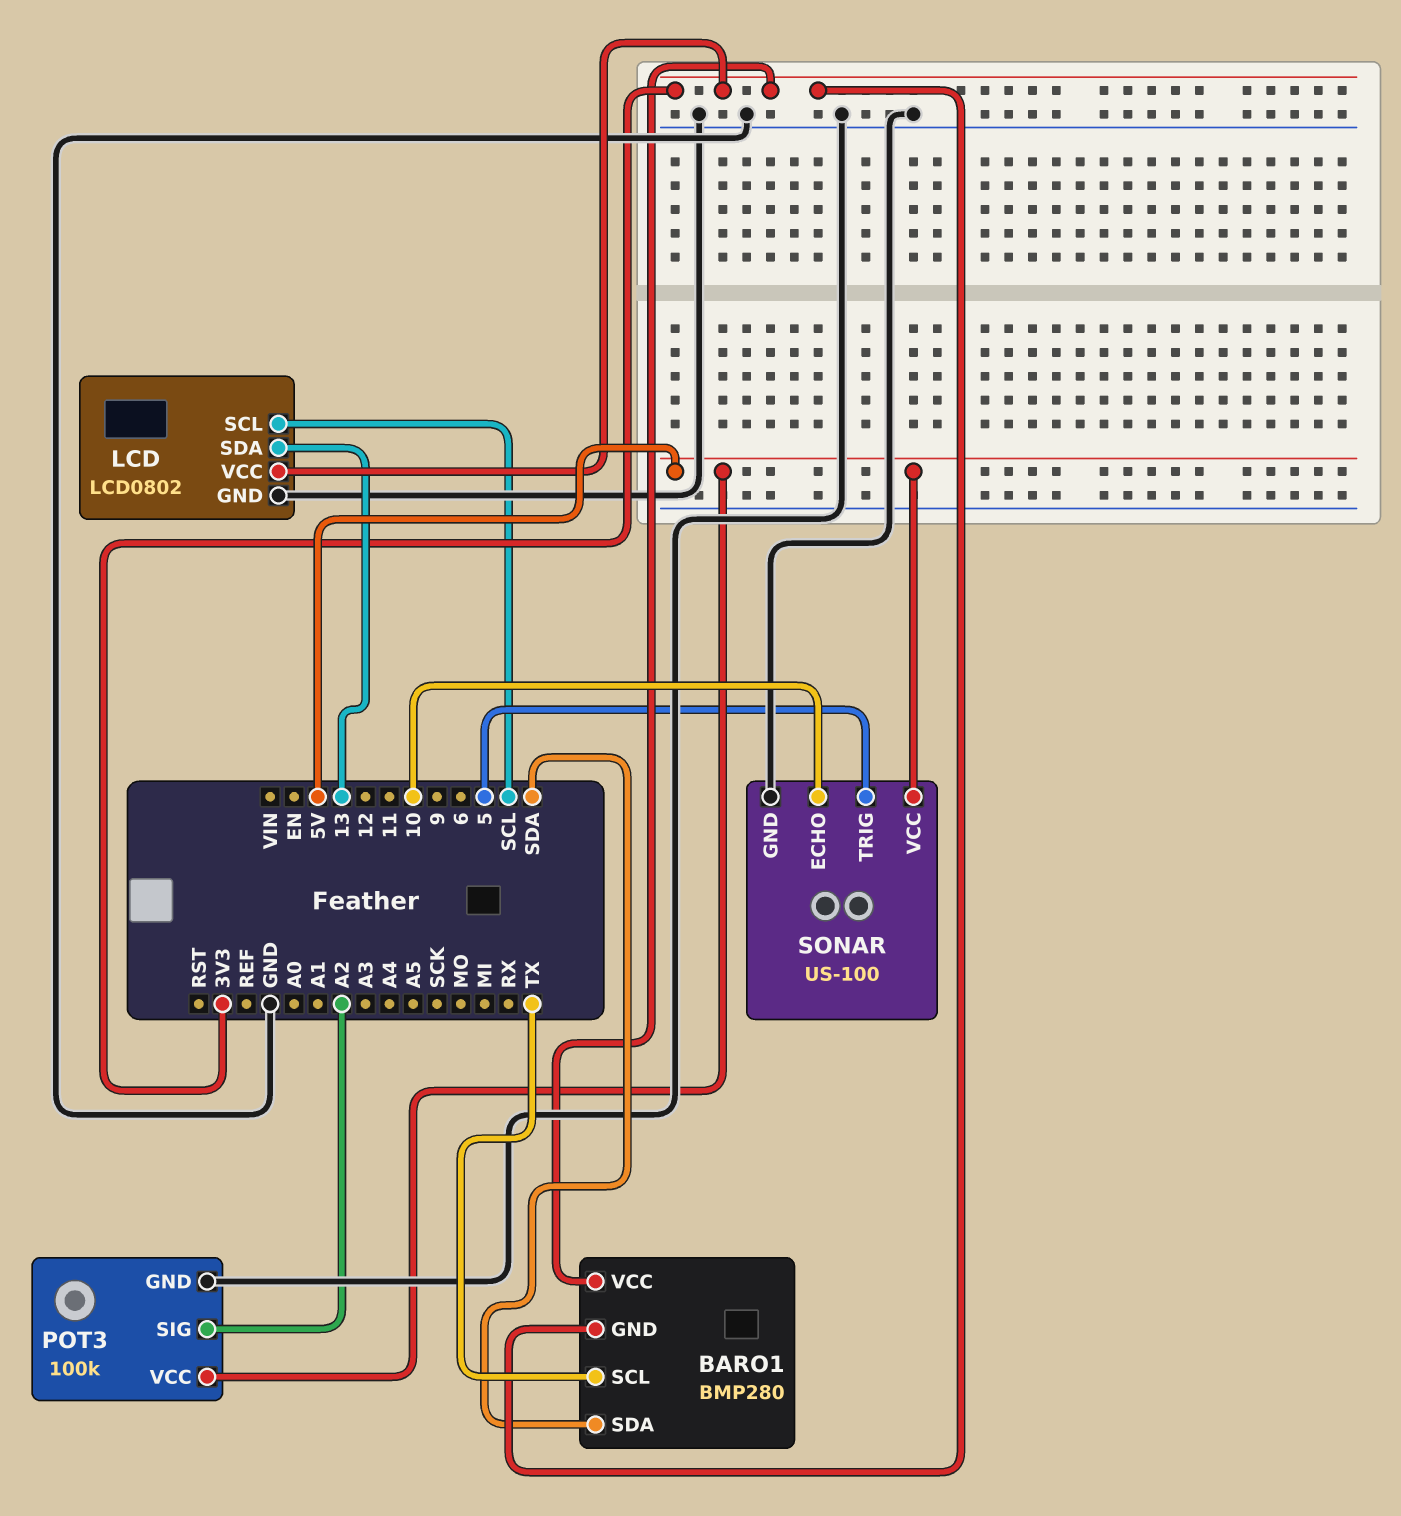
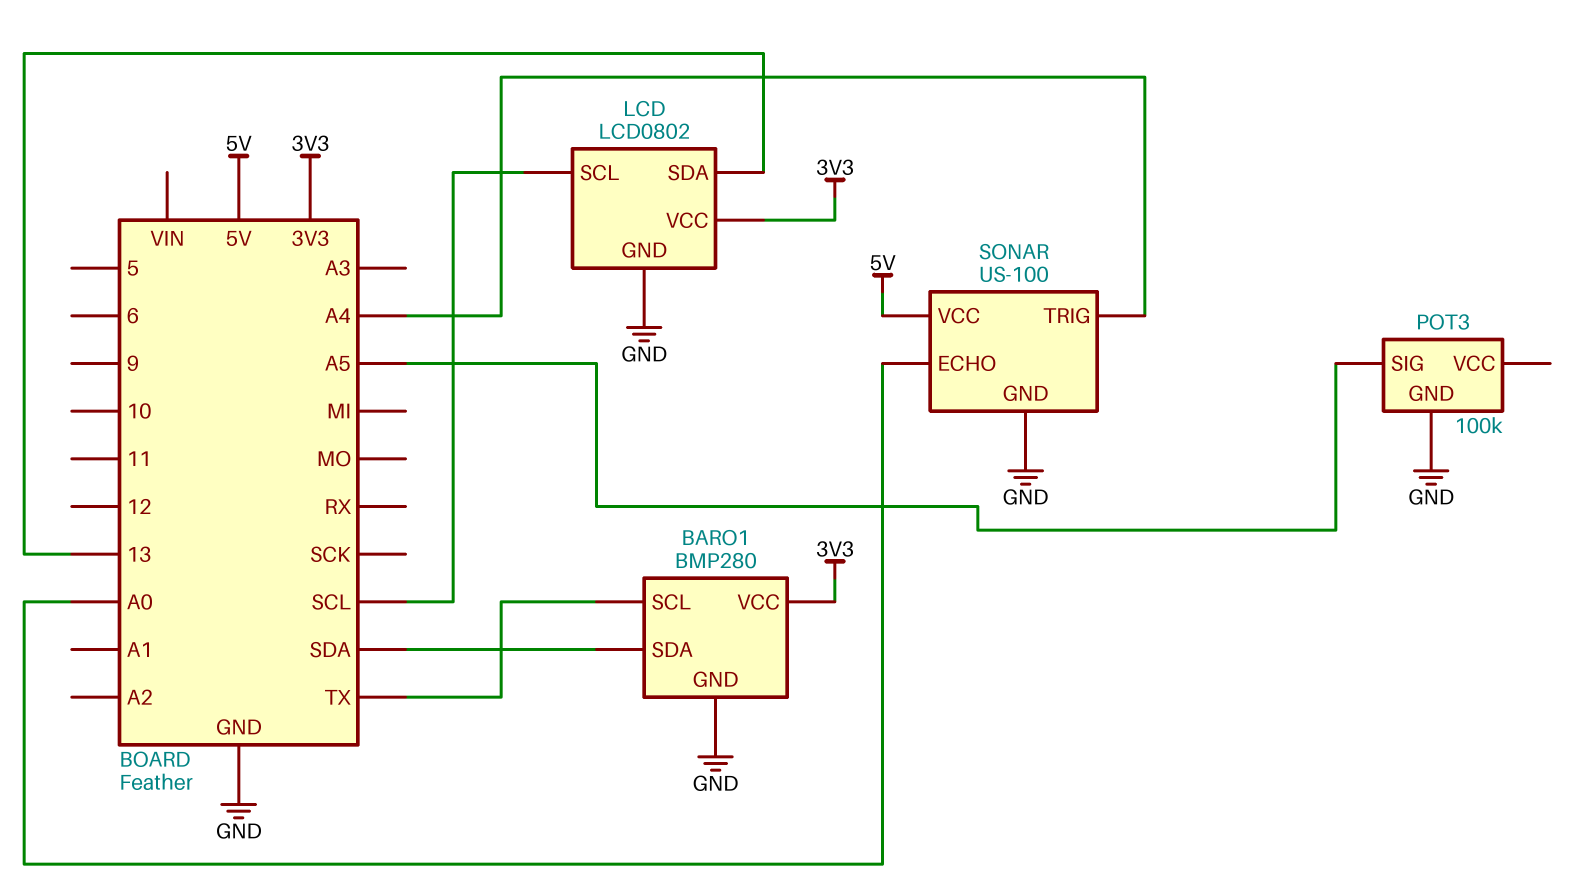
BARO1 pin GND: 3V3 -> GND
POT3 pin SIG: A2 -> A5
POT3 pin VCC: 5V -> none
SONAR pin ECHO: 10 -> A0
SONAR pin TRIG: 5 -> A4

